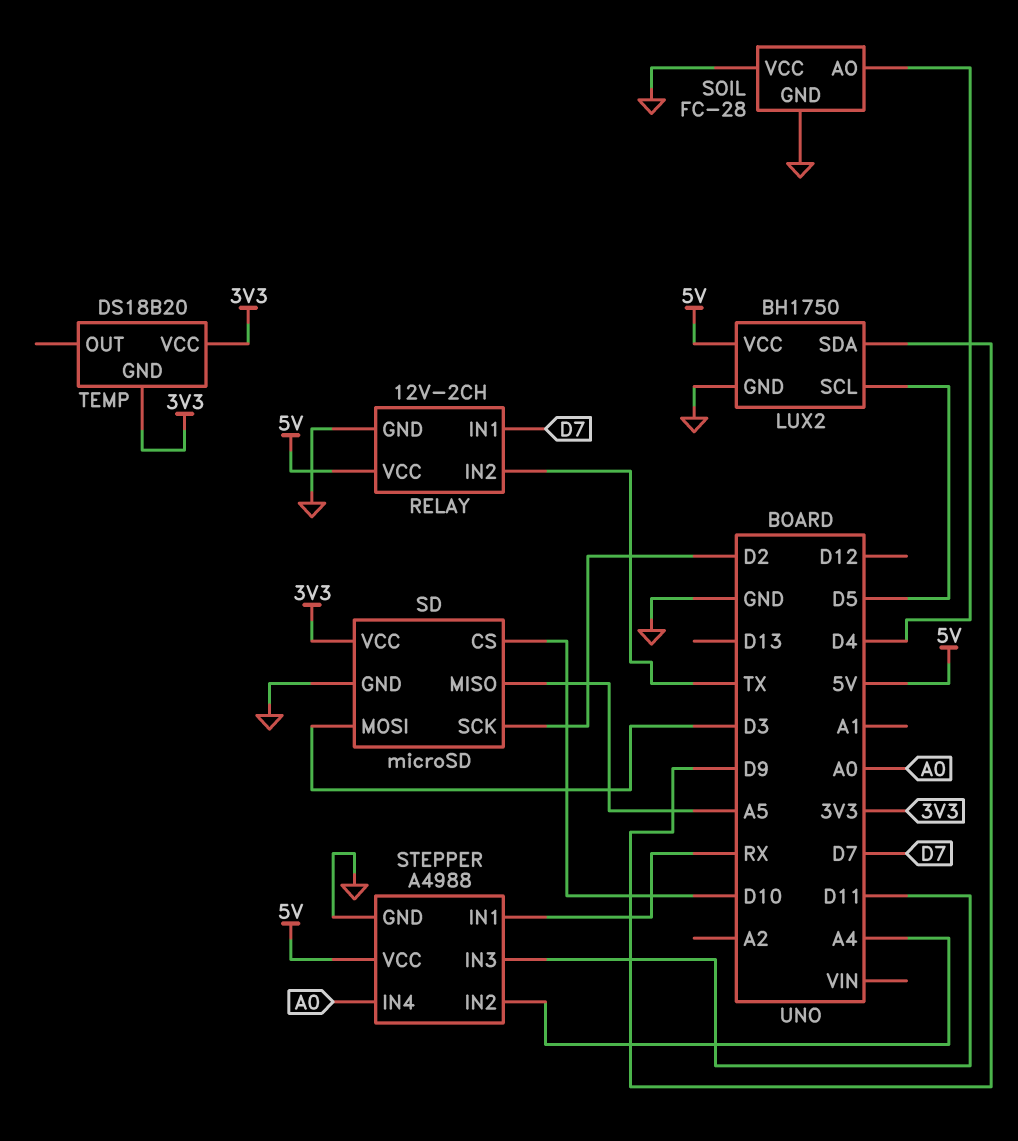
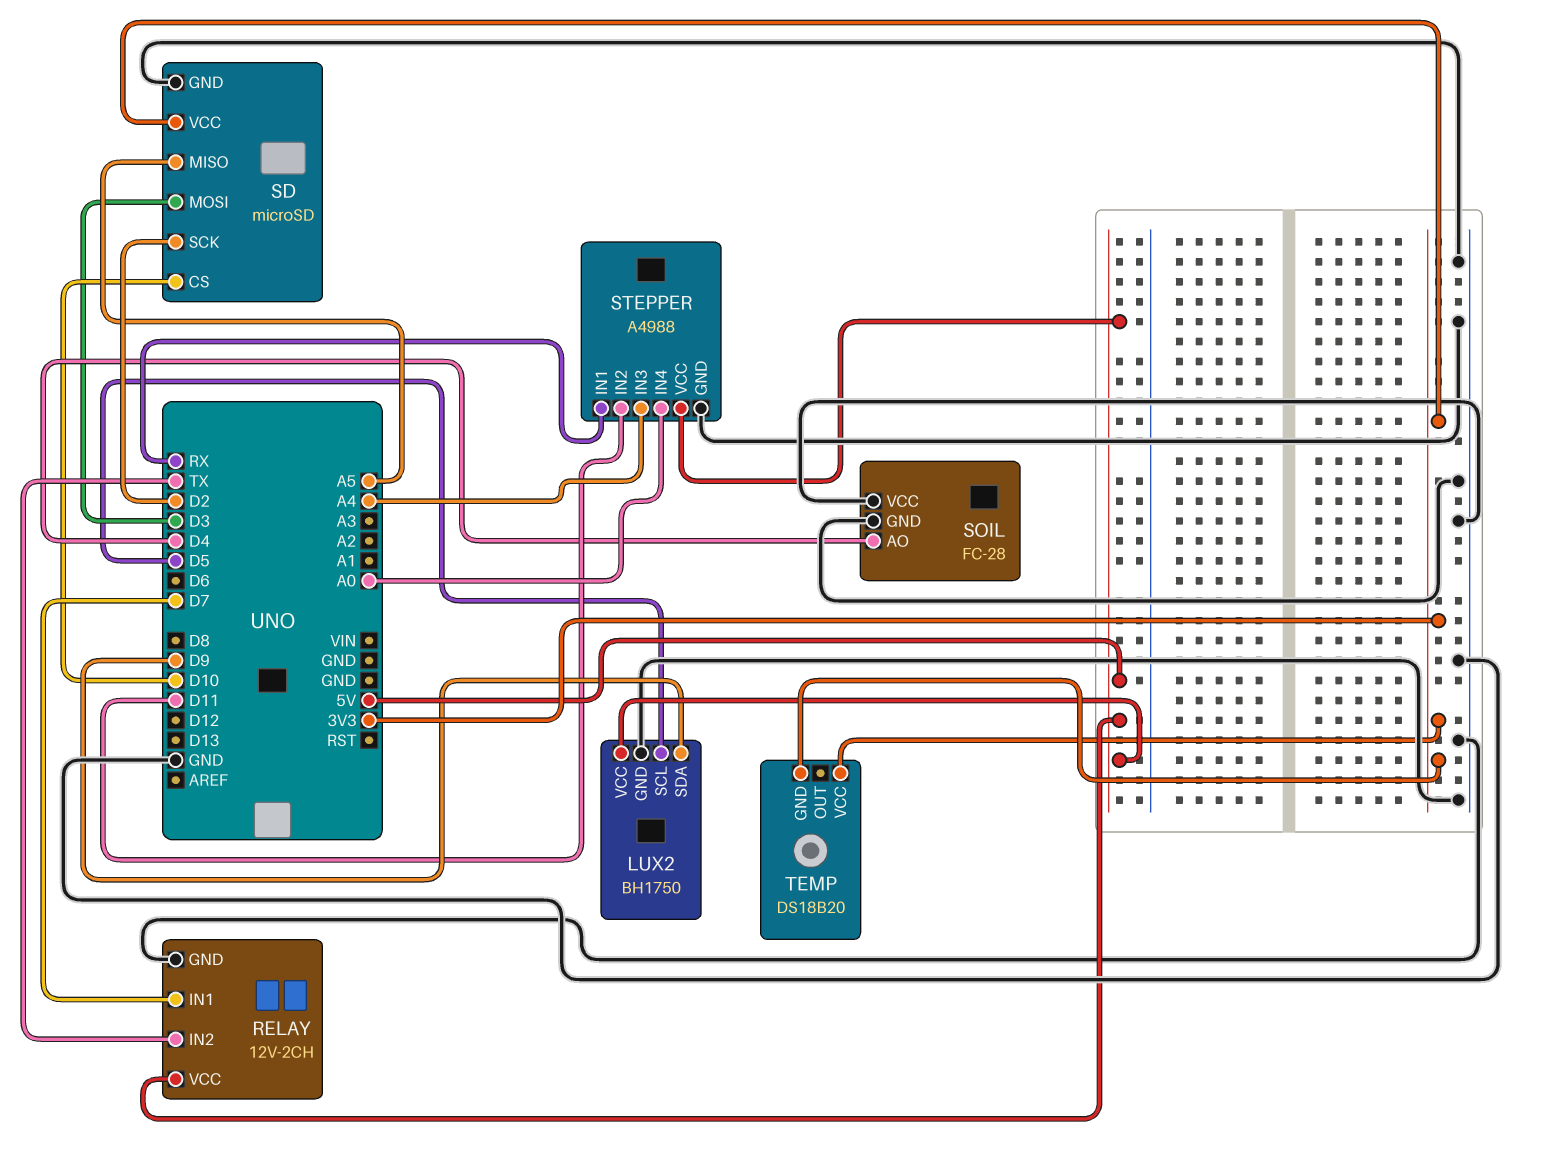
STEPPER pin IN2: A4 -> D11
STEPPER pin IN3: D11 -> A4

